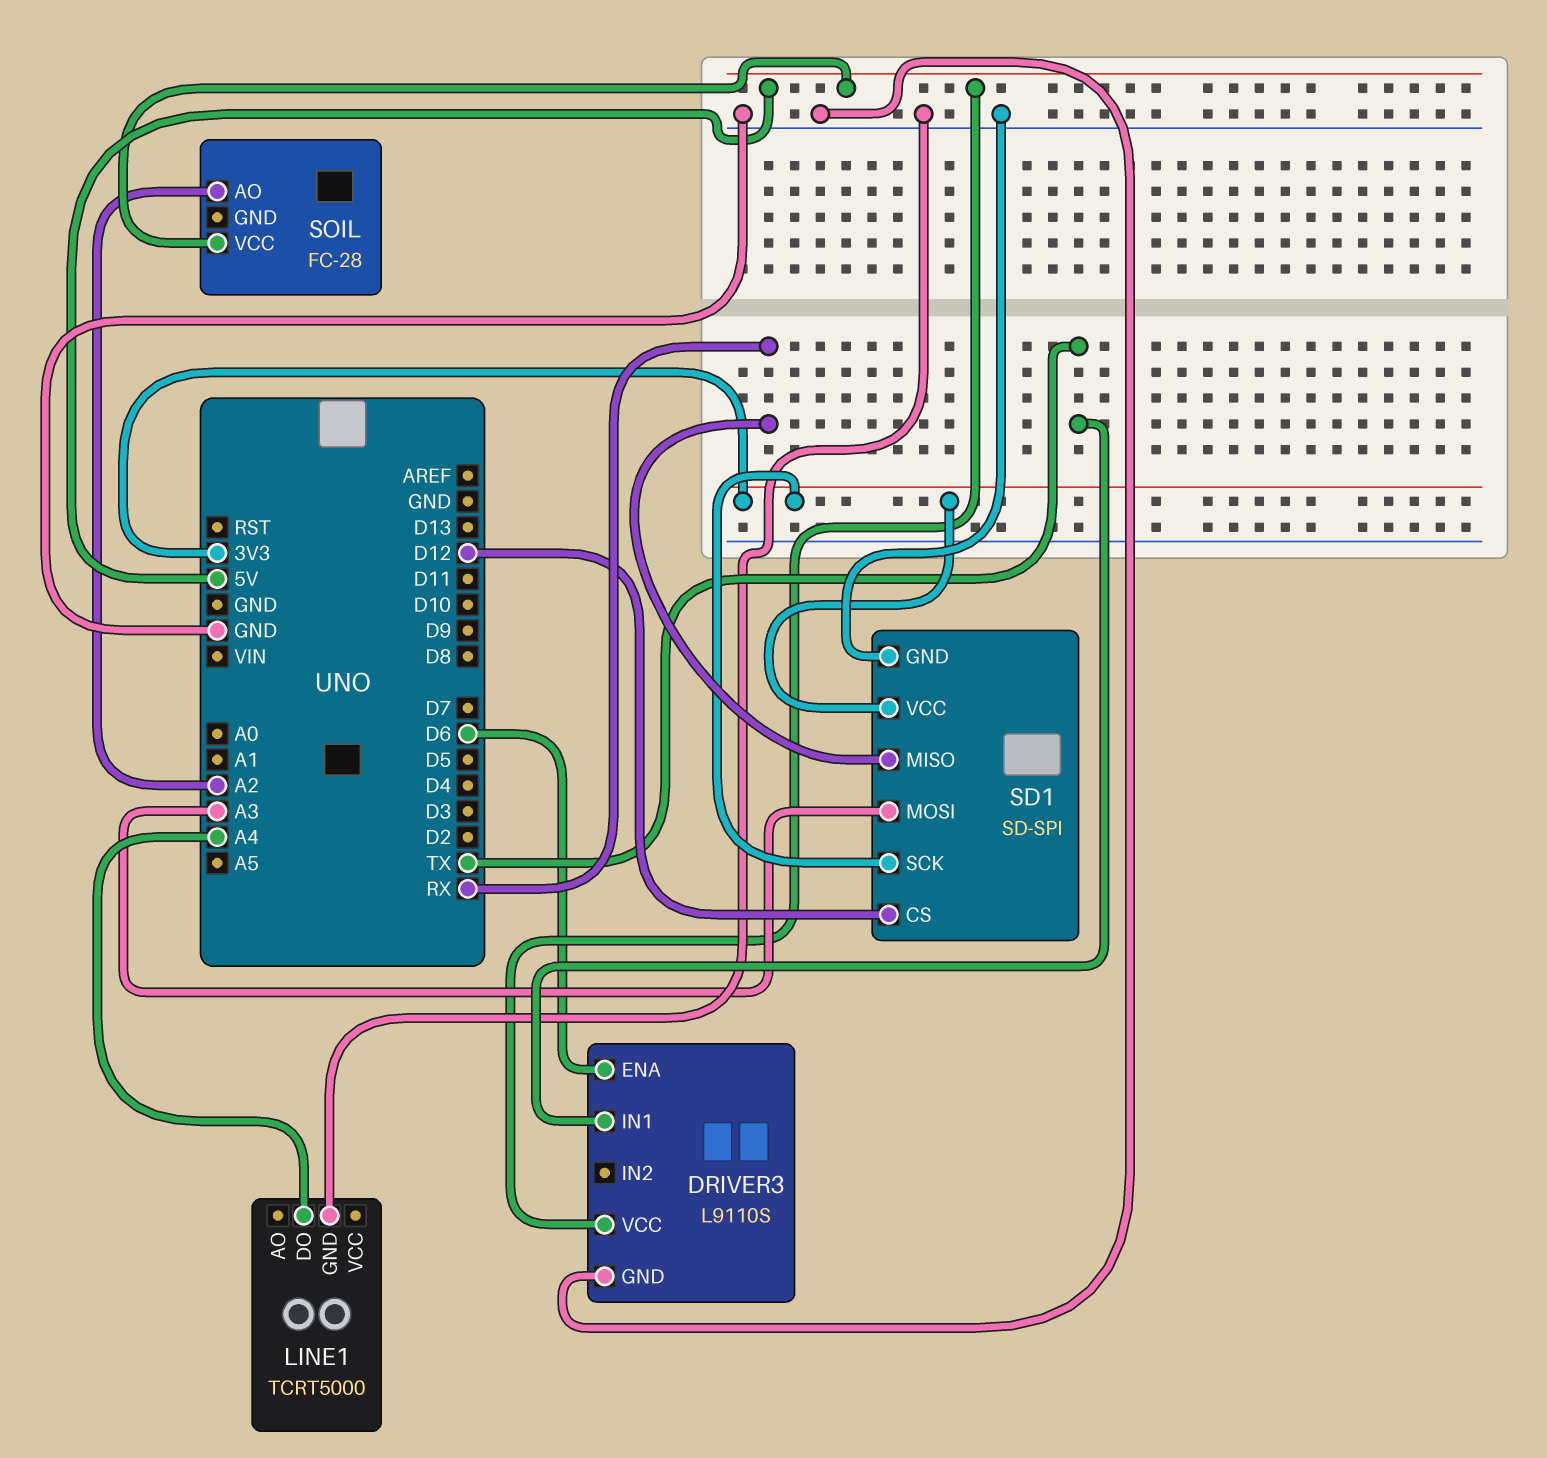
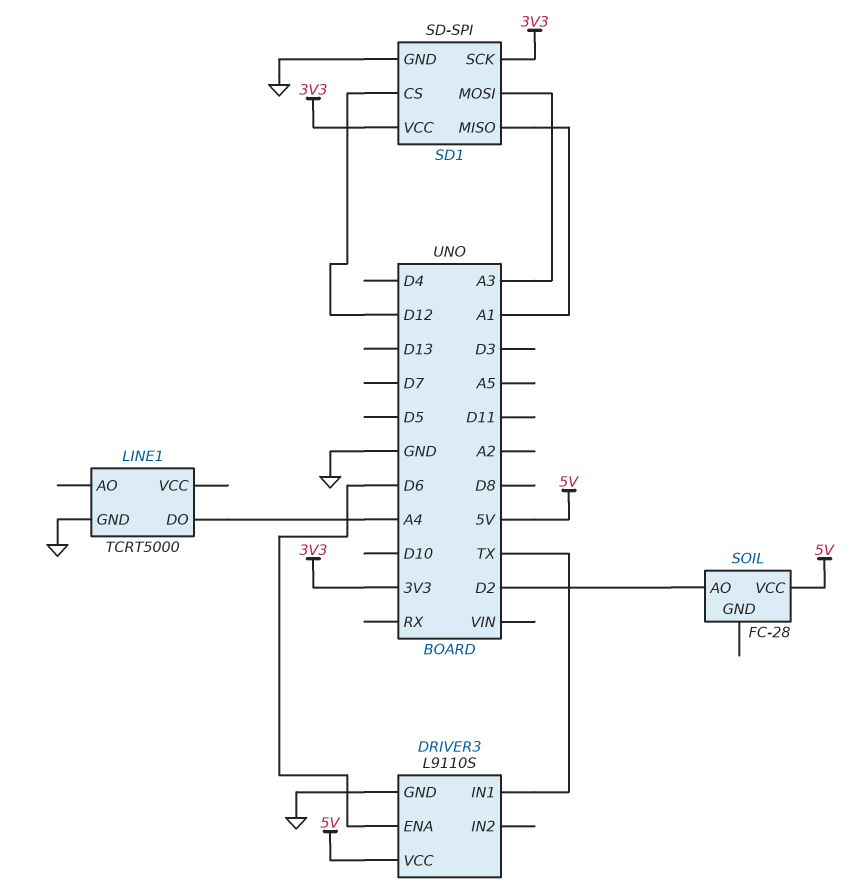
SD1 pin MISO: RX -> A1
SOIL pin AO: A2 -> D2

